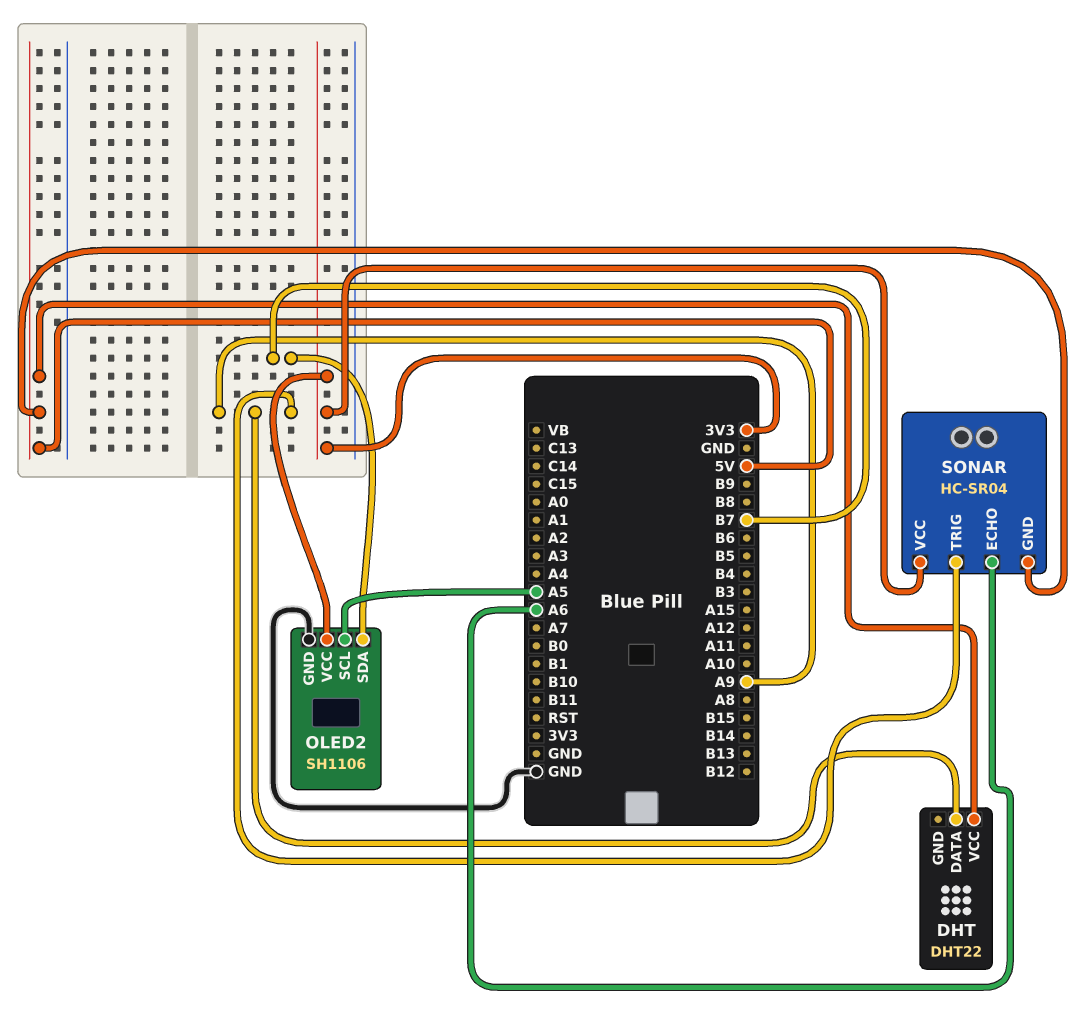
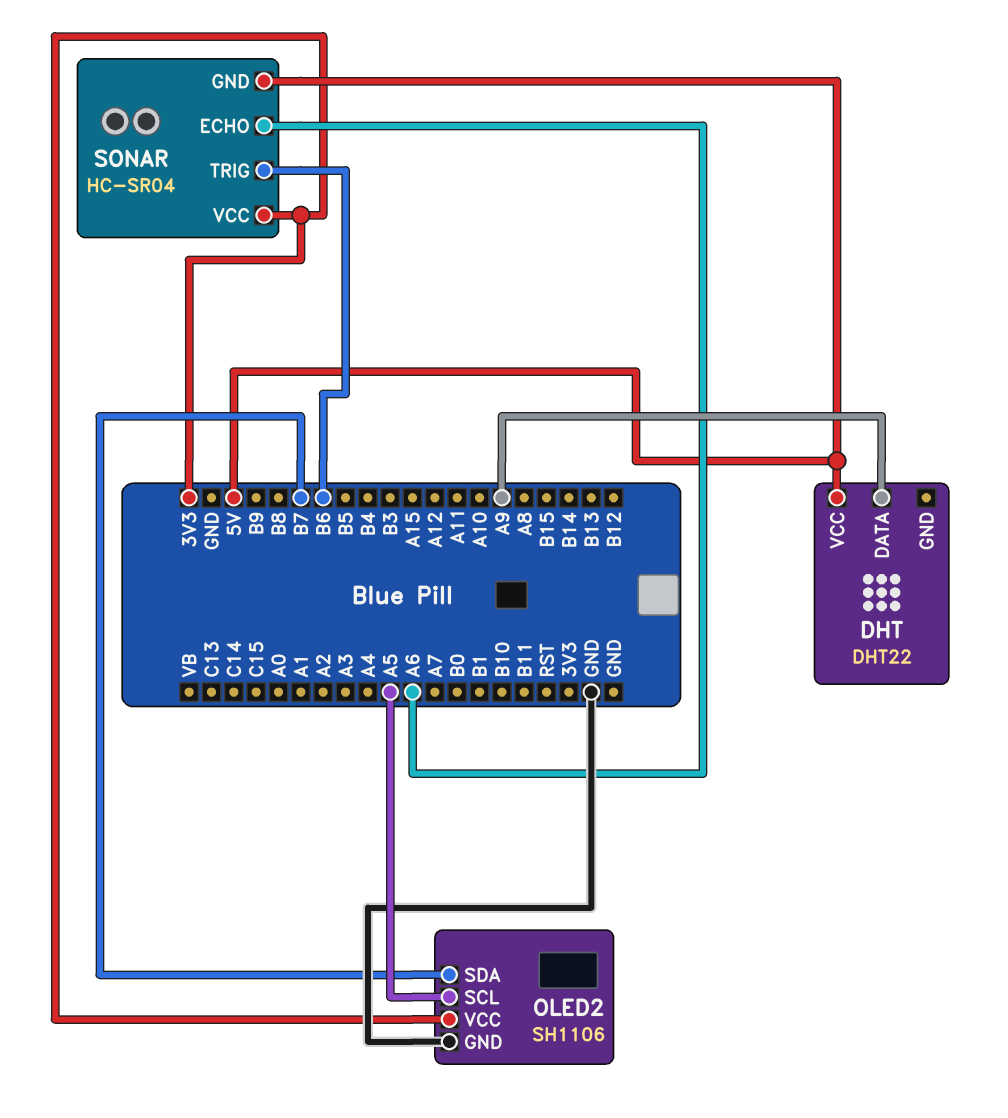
SONAR pin TRIG: A9 -> B6

